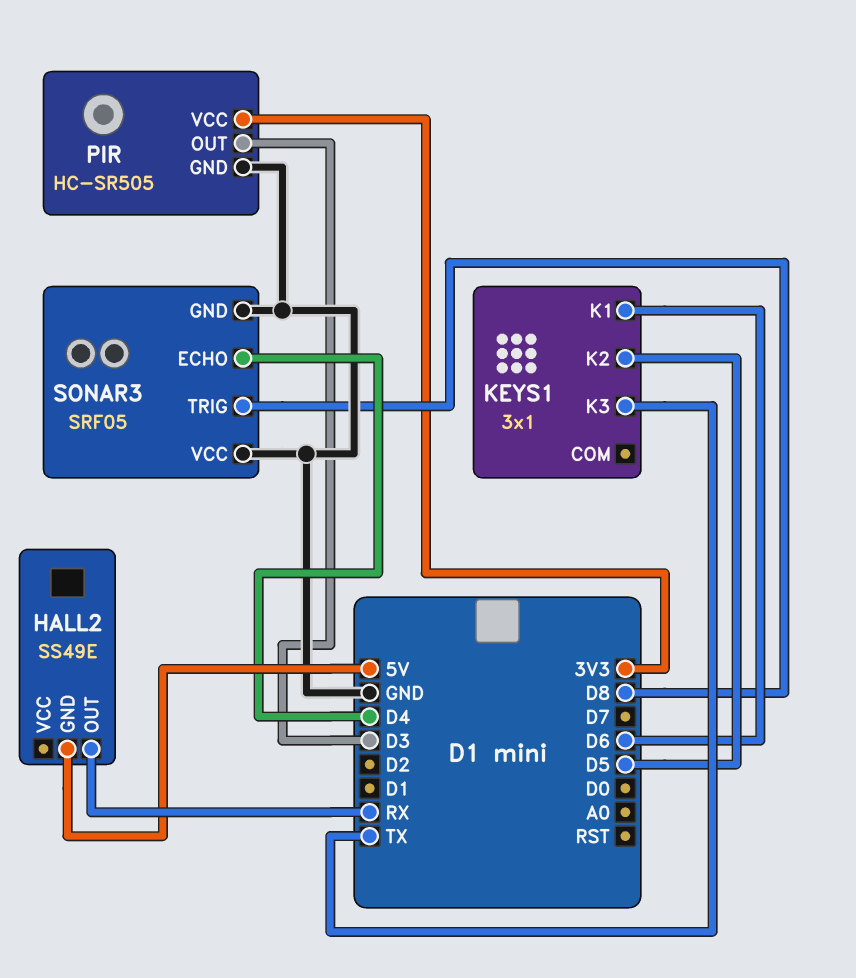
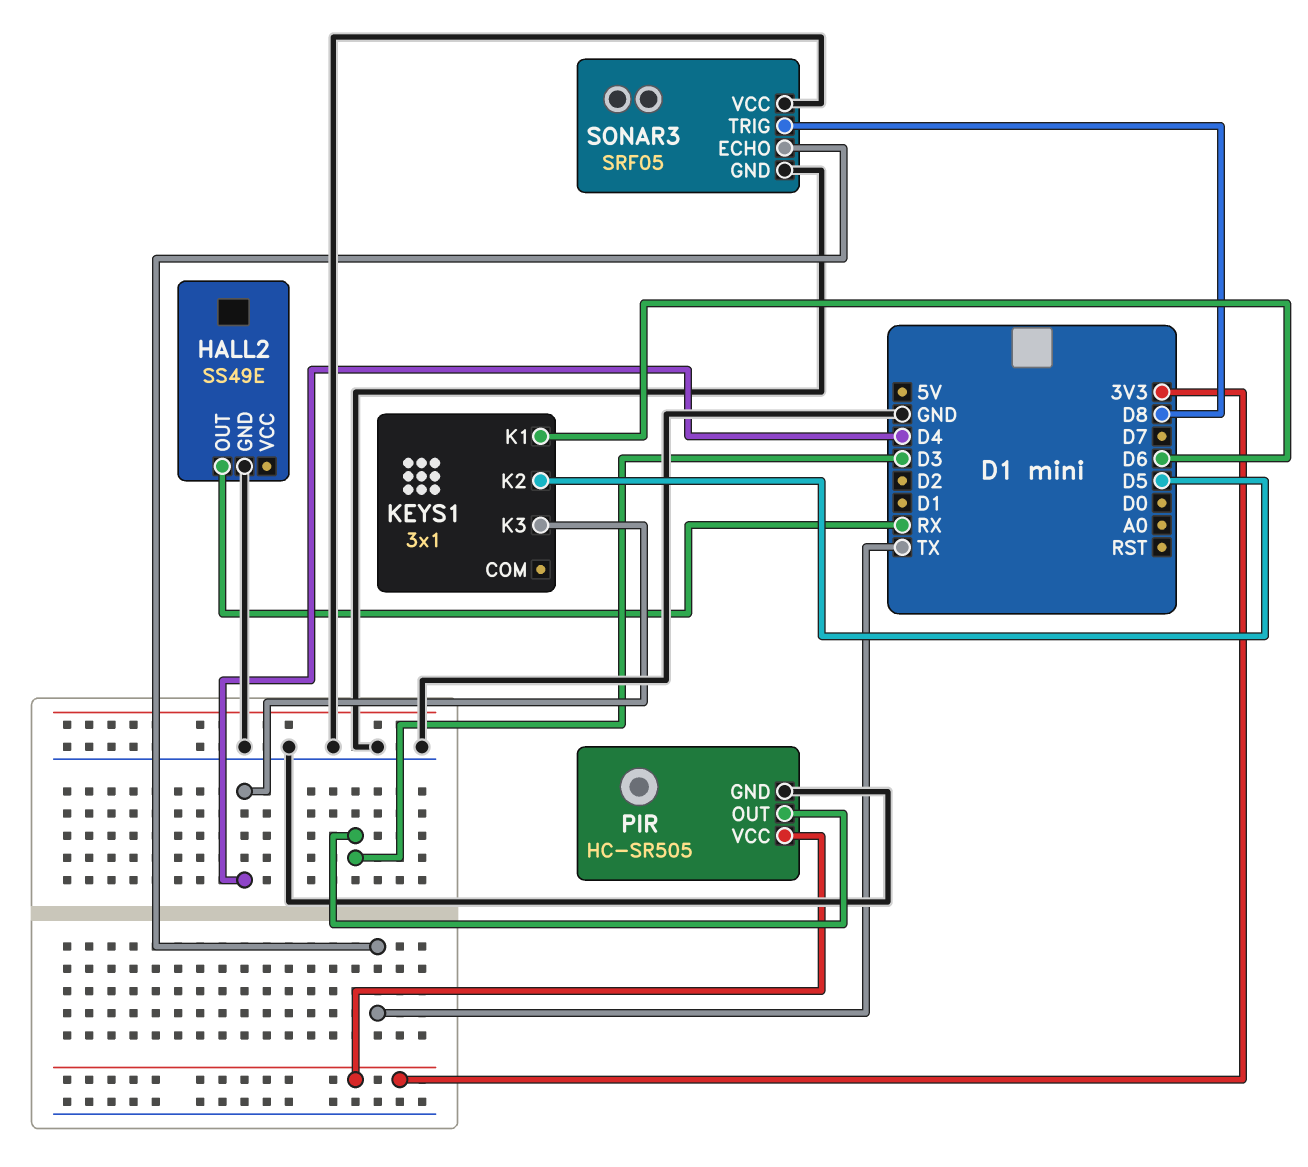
HALL2 pin GND: 5V -> GND
KEYS1 pin K3: TX -> D4
SONAR3 pin ECHO: D4 -> TX

